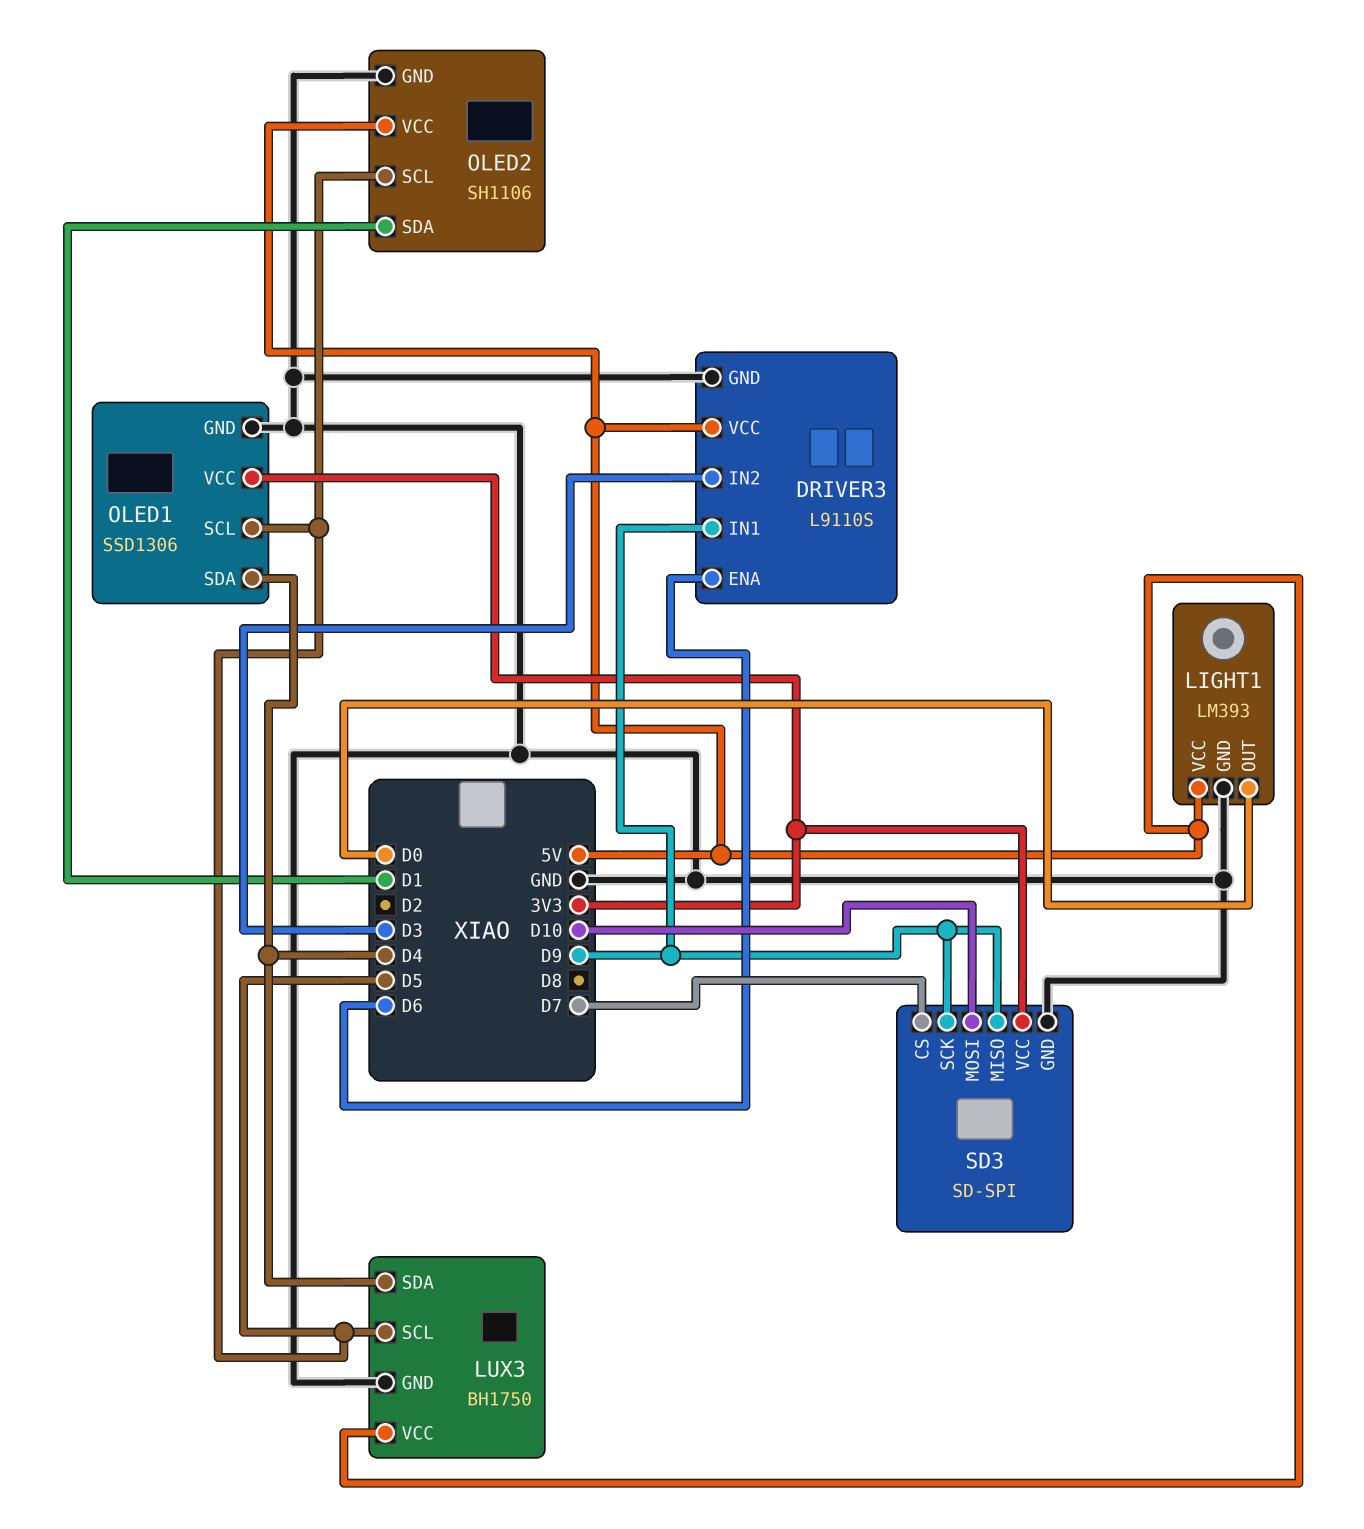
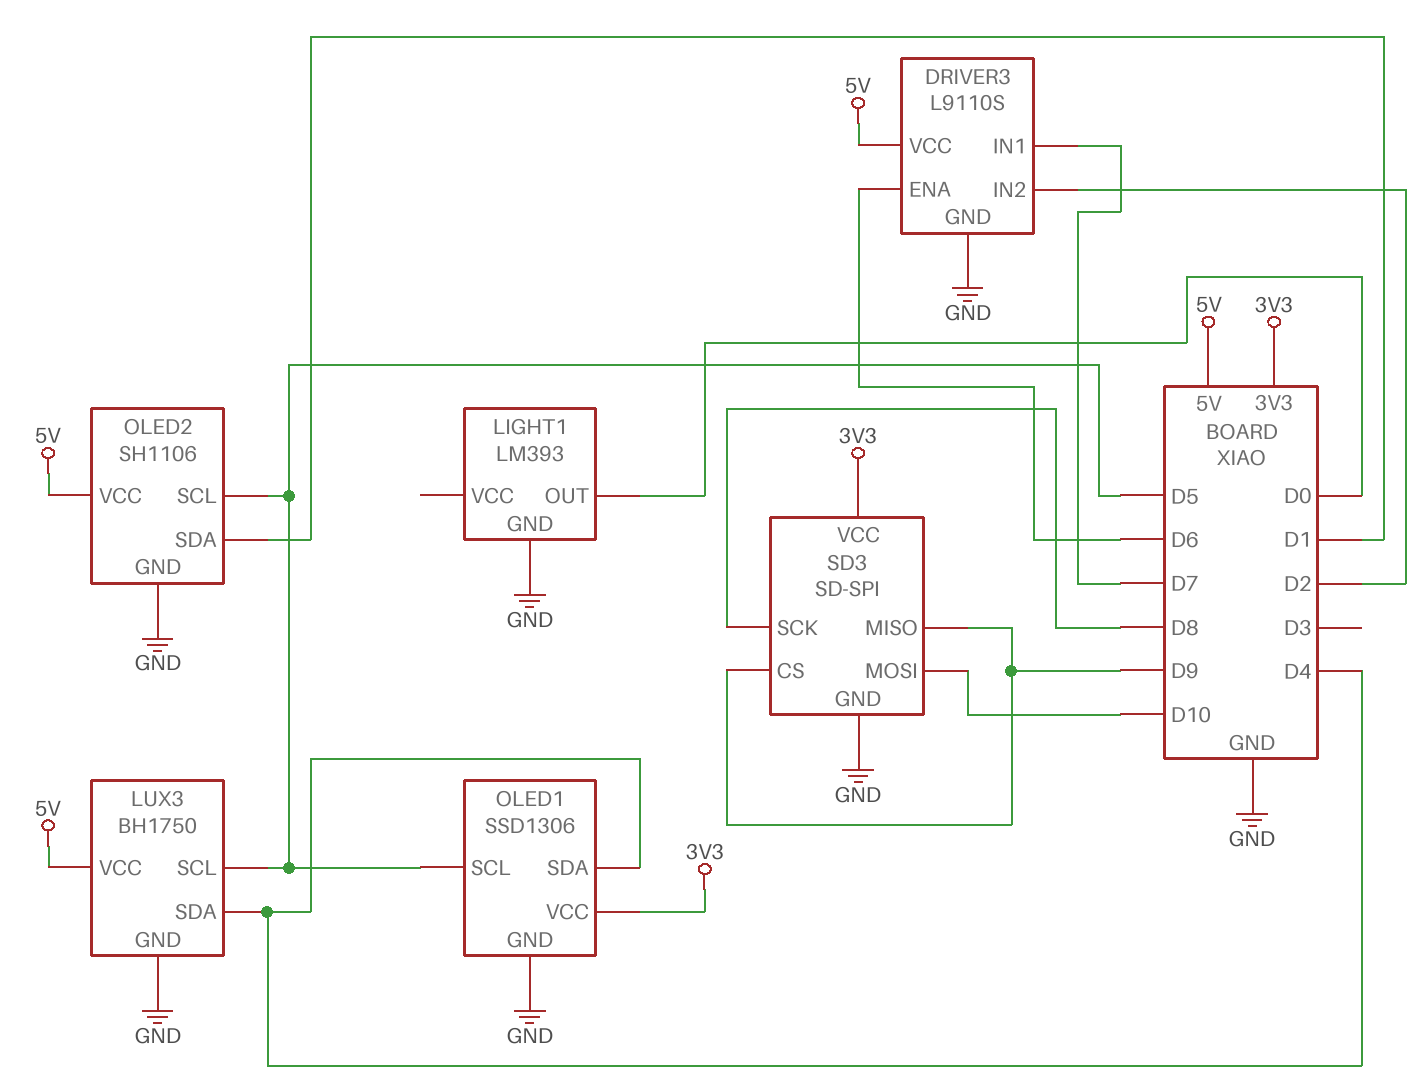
DRIVER3 pin IN1: D9 -> D7
DRIVER3 pin IN2: D3 -> D2
LIGHT1 pin VCC: 5V -> none
SD3 pin CS: D7 -> D9
SD3 pin SCK: D9 -> D8

